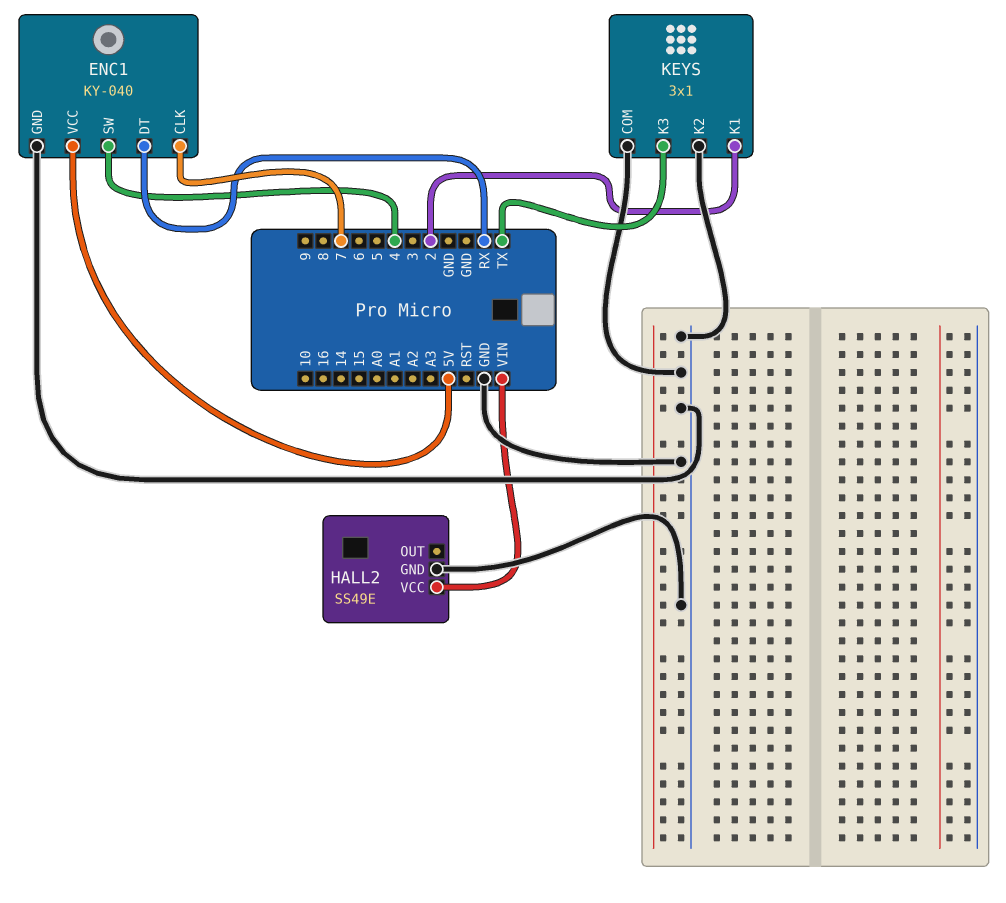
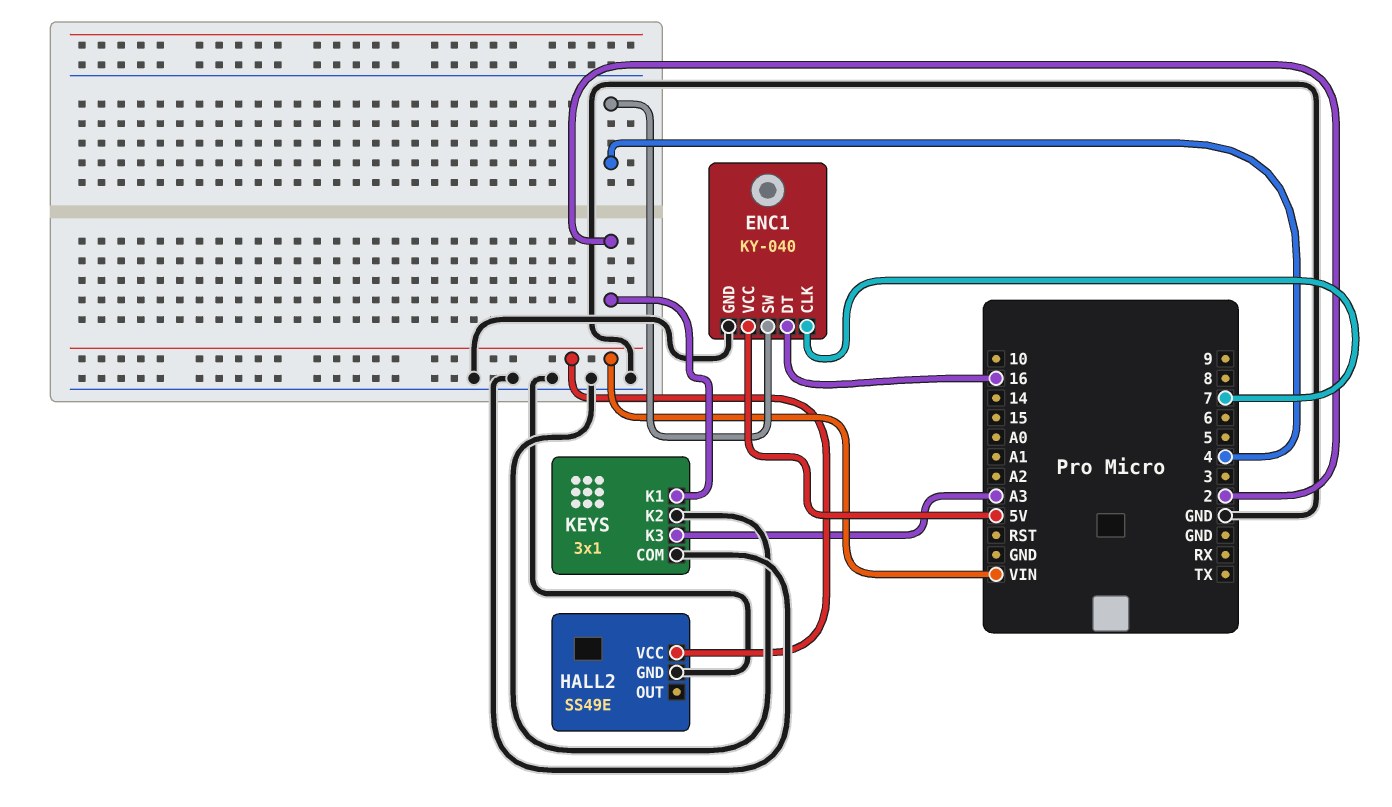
ENC1 pin DT: RX -> 16
KEYS pin K3: TX -> A3

